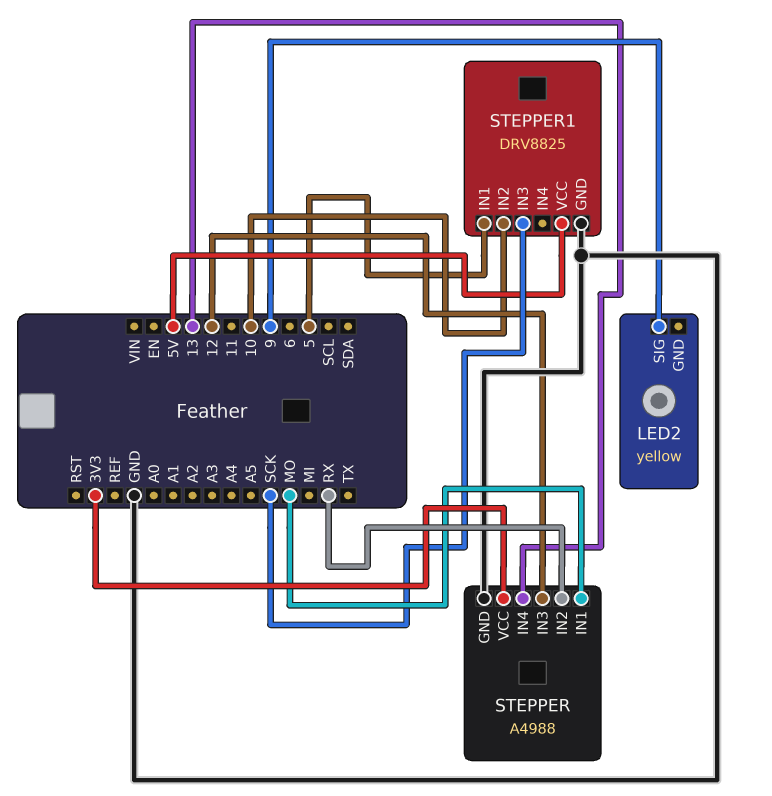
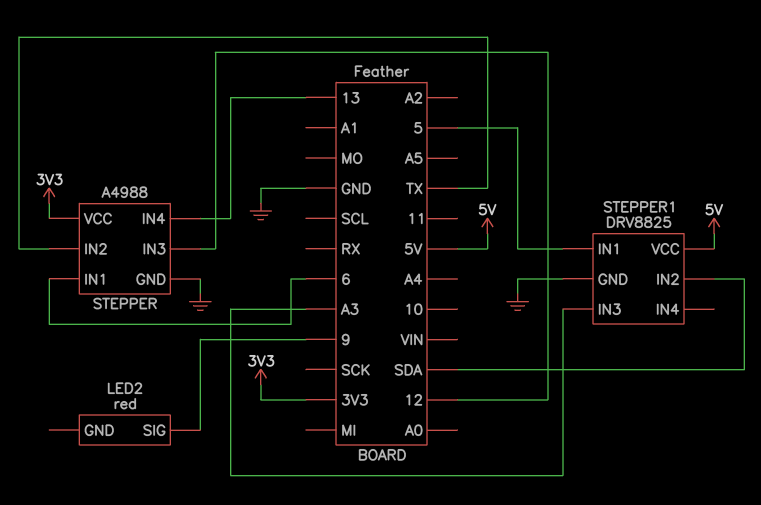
LED2: yellow -> red
STEPPER pin IN1: MO -> 6
STEPPER pin IN2: RX -> TX
STEPPER1 pin IN2: 10 -> SDA
STEPPER1 pin IN3: SCK -> A3

